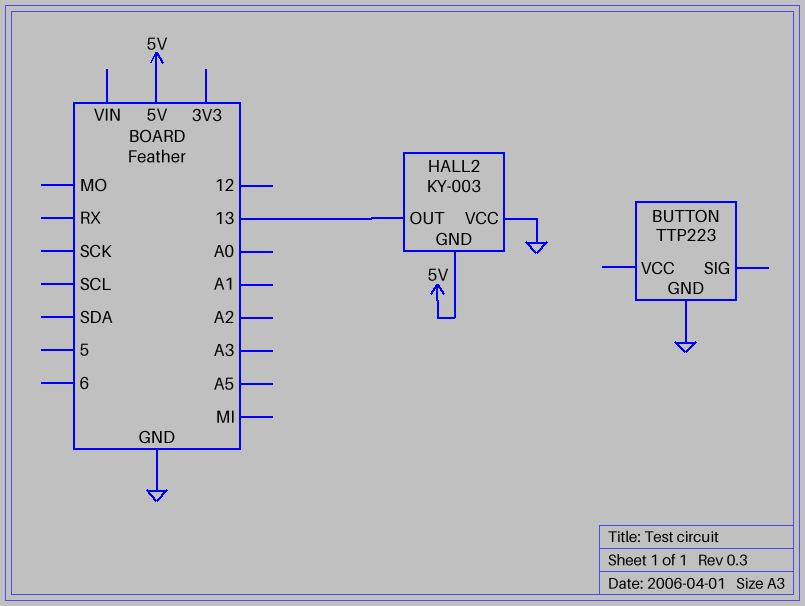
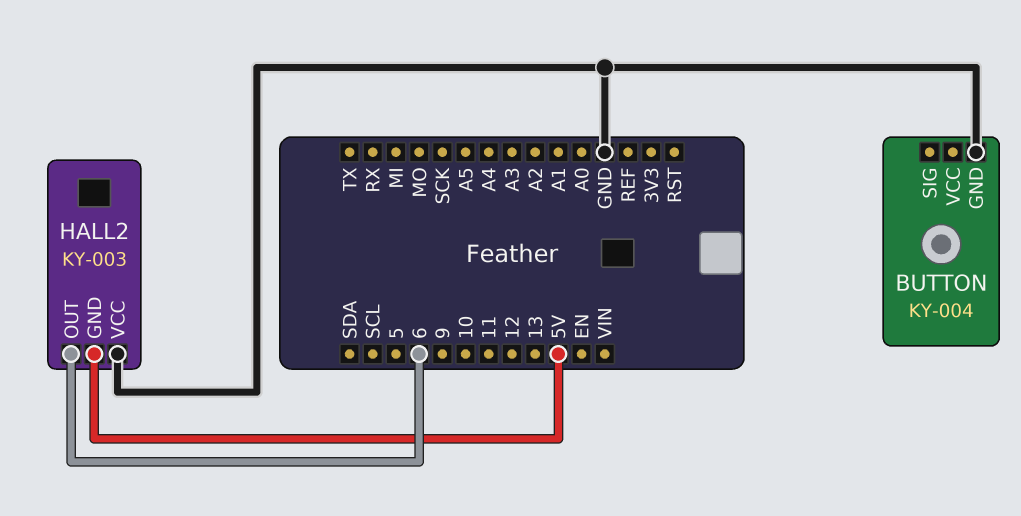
BUTTON: TTP223 -> KY-004
HALL2 pin OUT: 13 -> 6

